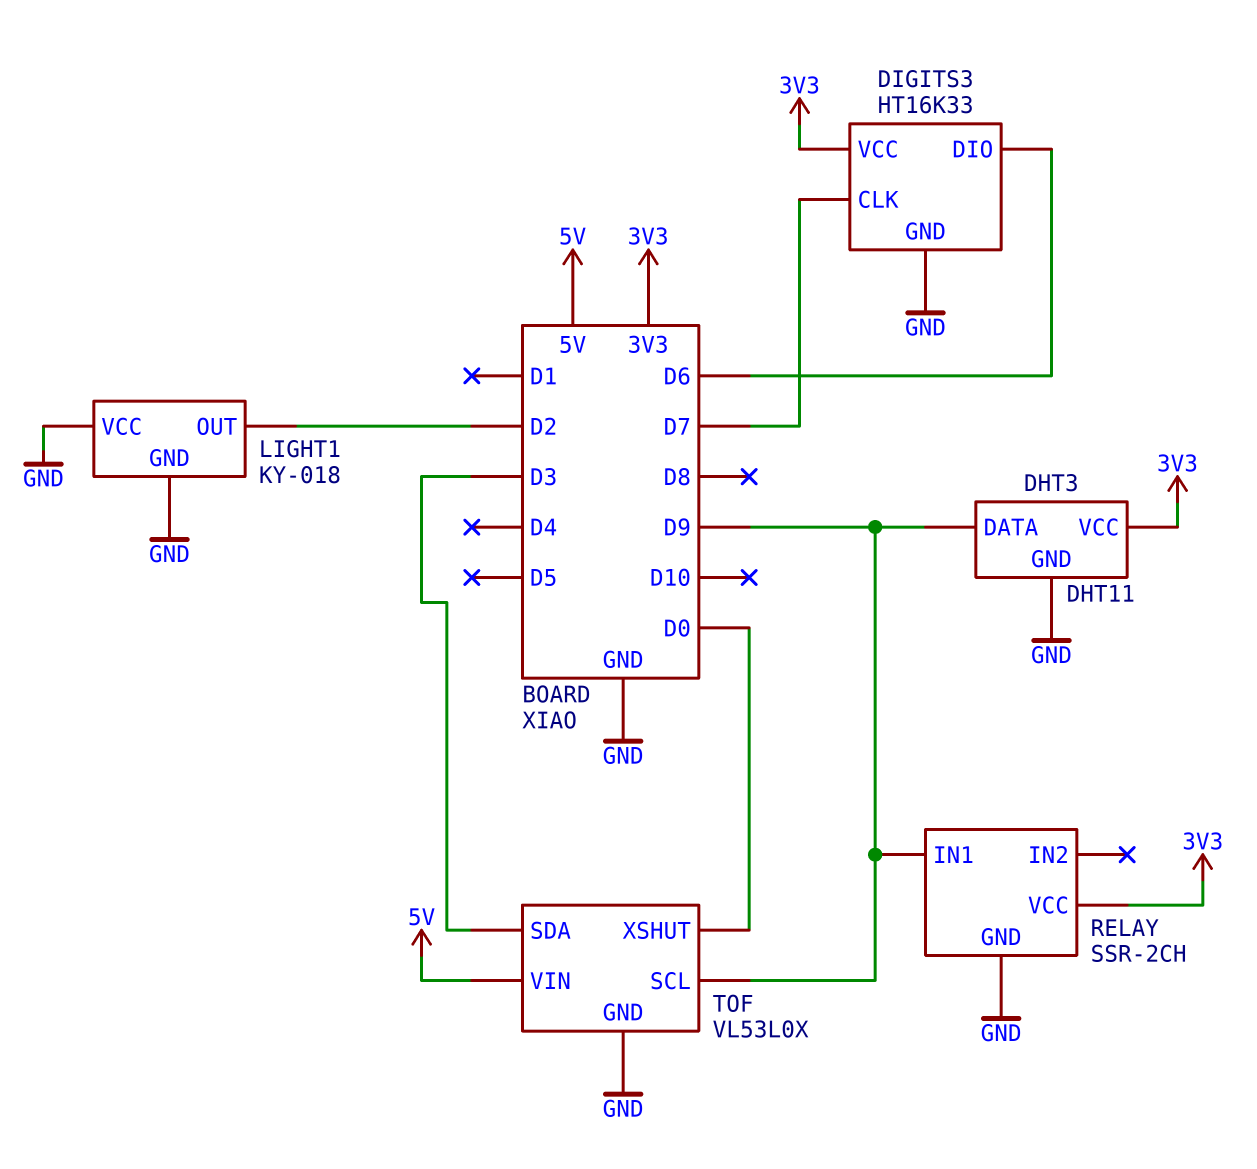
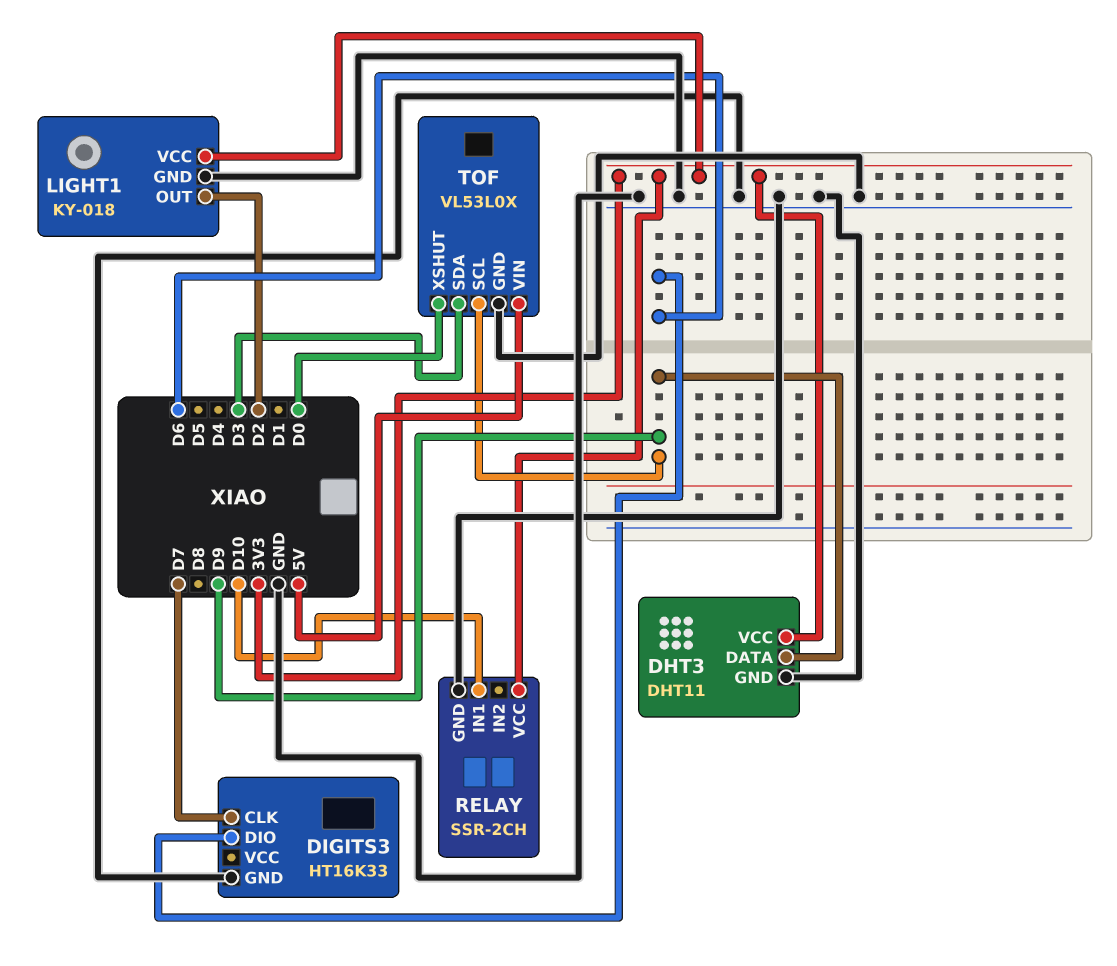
DIGITS3 pin VCC: 3V3 -> none
LIGHT1 pin VCC: GND -> 3V3
RELAY pin IN1: D9 -> D10

